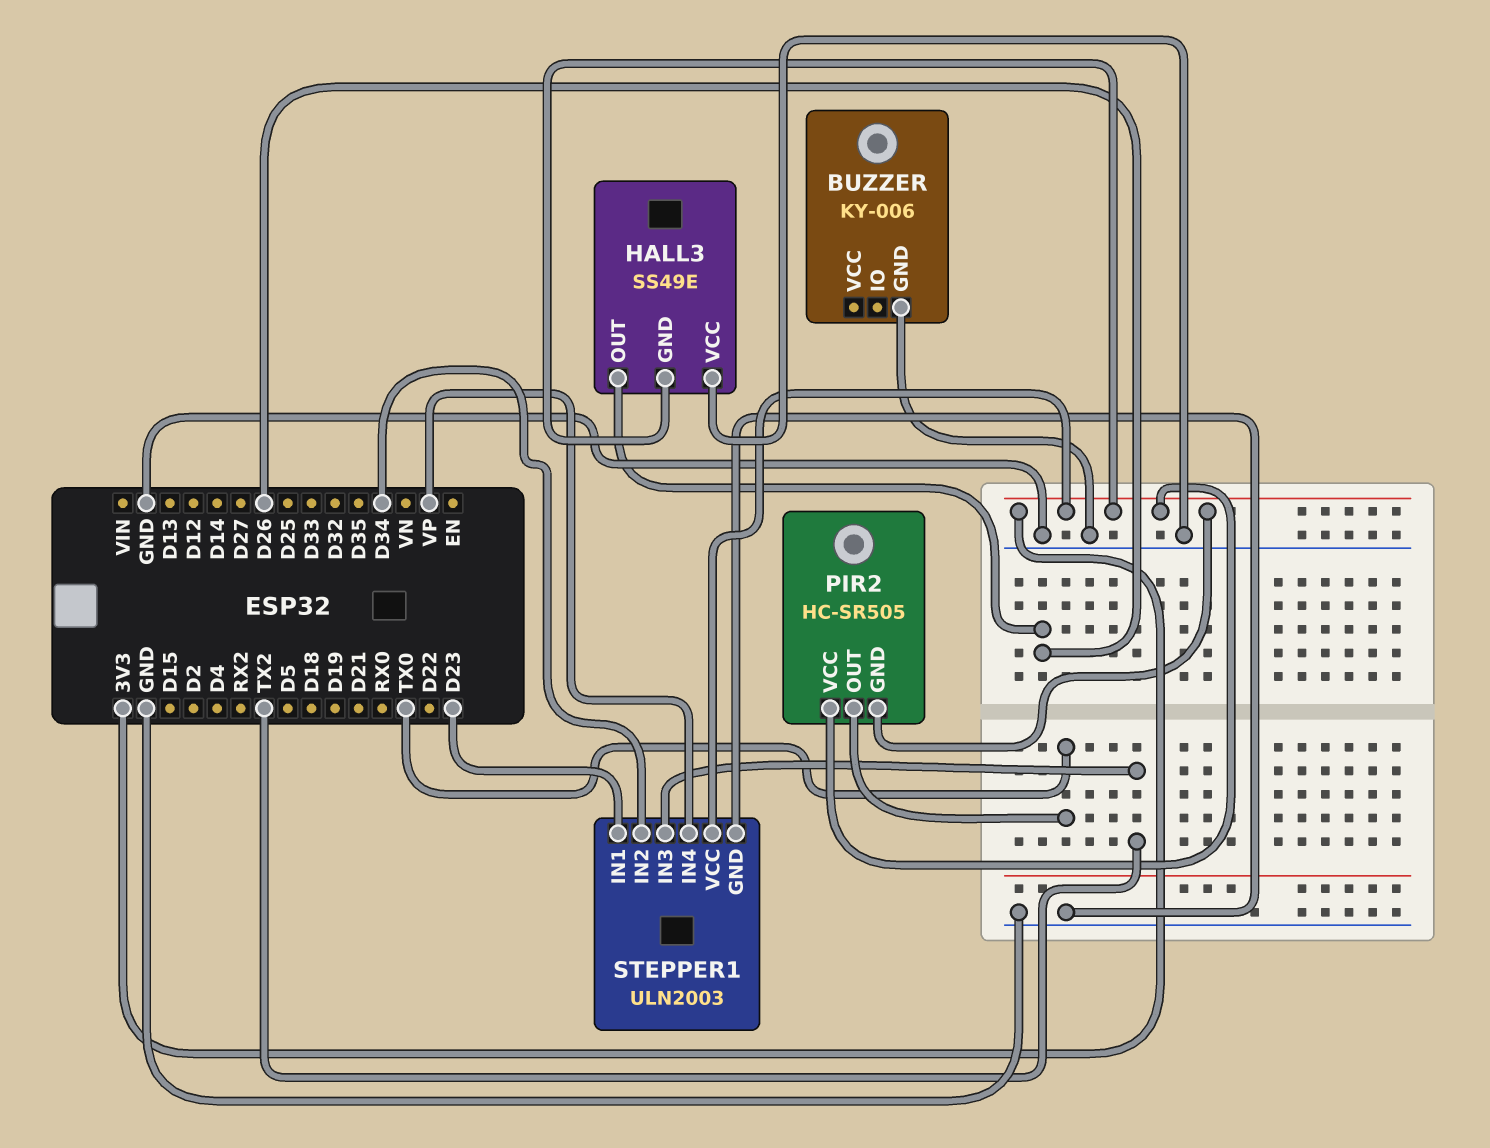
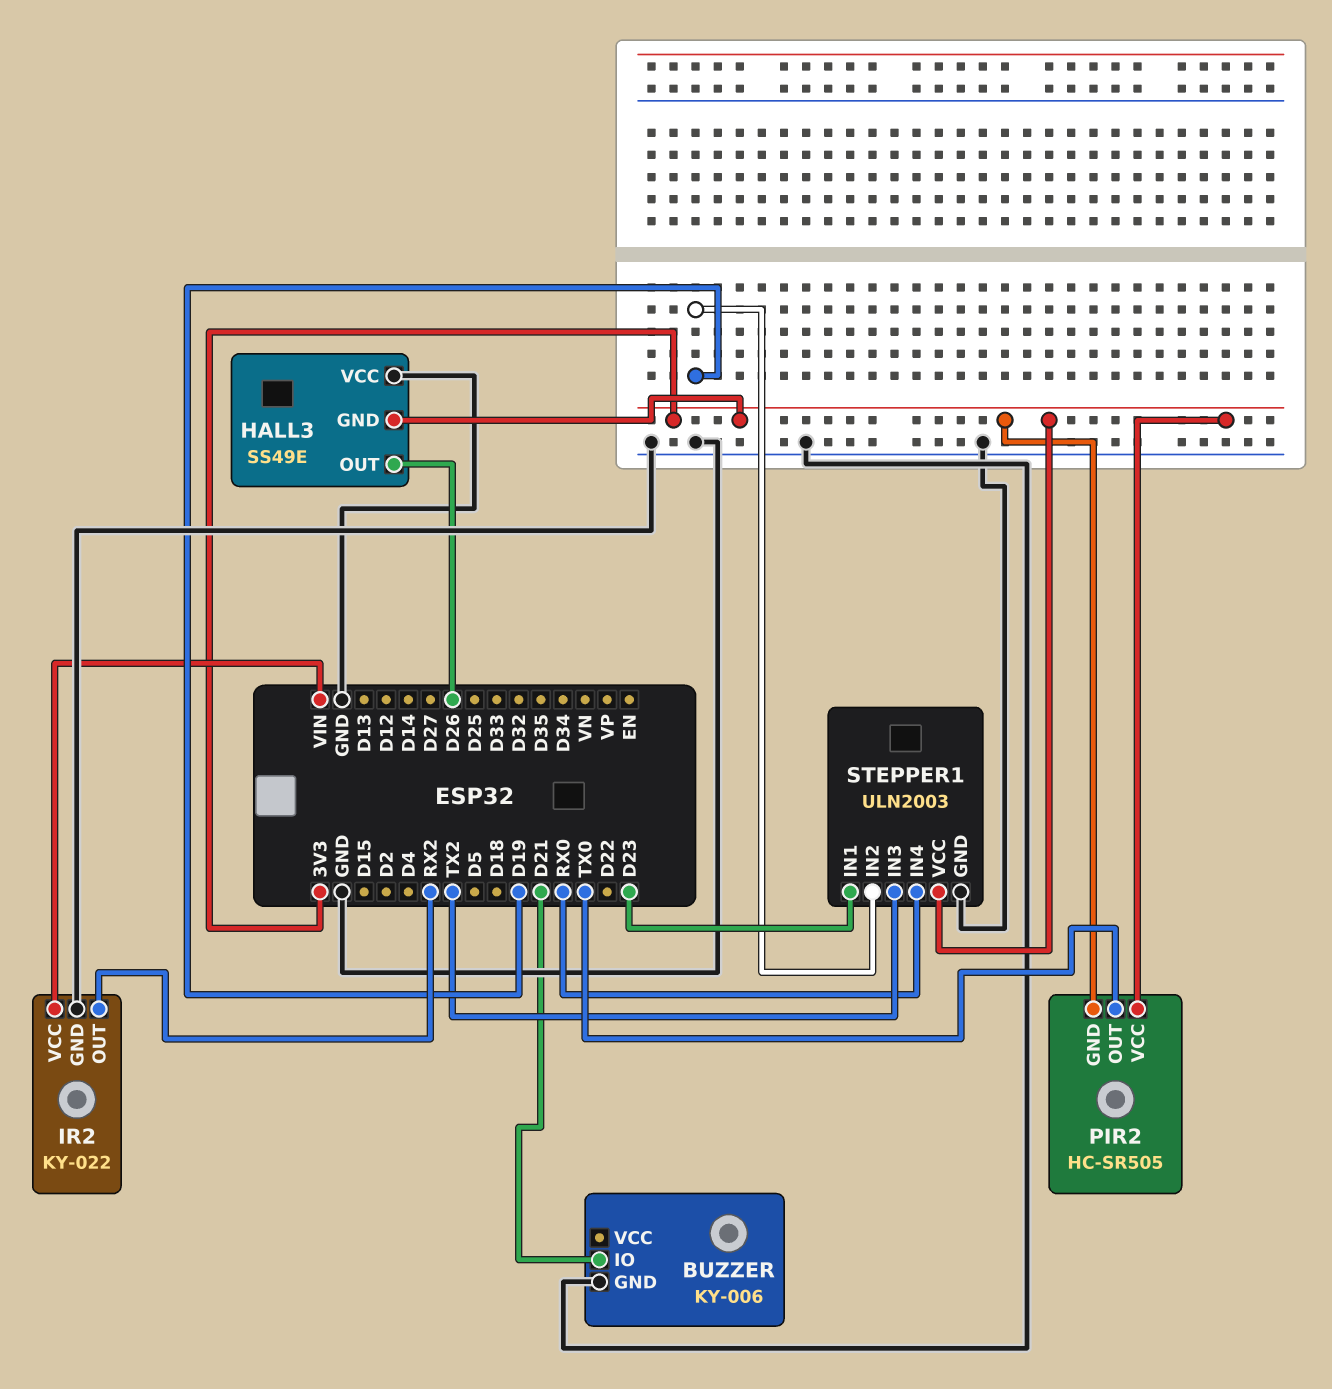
BUZZER pin IO: none -> D21
IR2: none -> KY-022
IR2 pin GND: none -> GND
IR2 pin OUT: none -> RX2
IR2 pin VCC: none -> VIN
STEPPER1 pin IN2: D34 -> D19
STEPPER1 pin IN4: VP -> RX0

